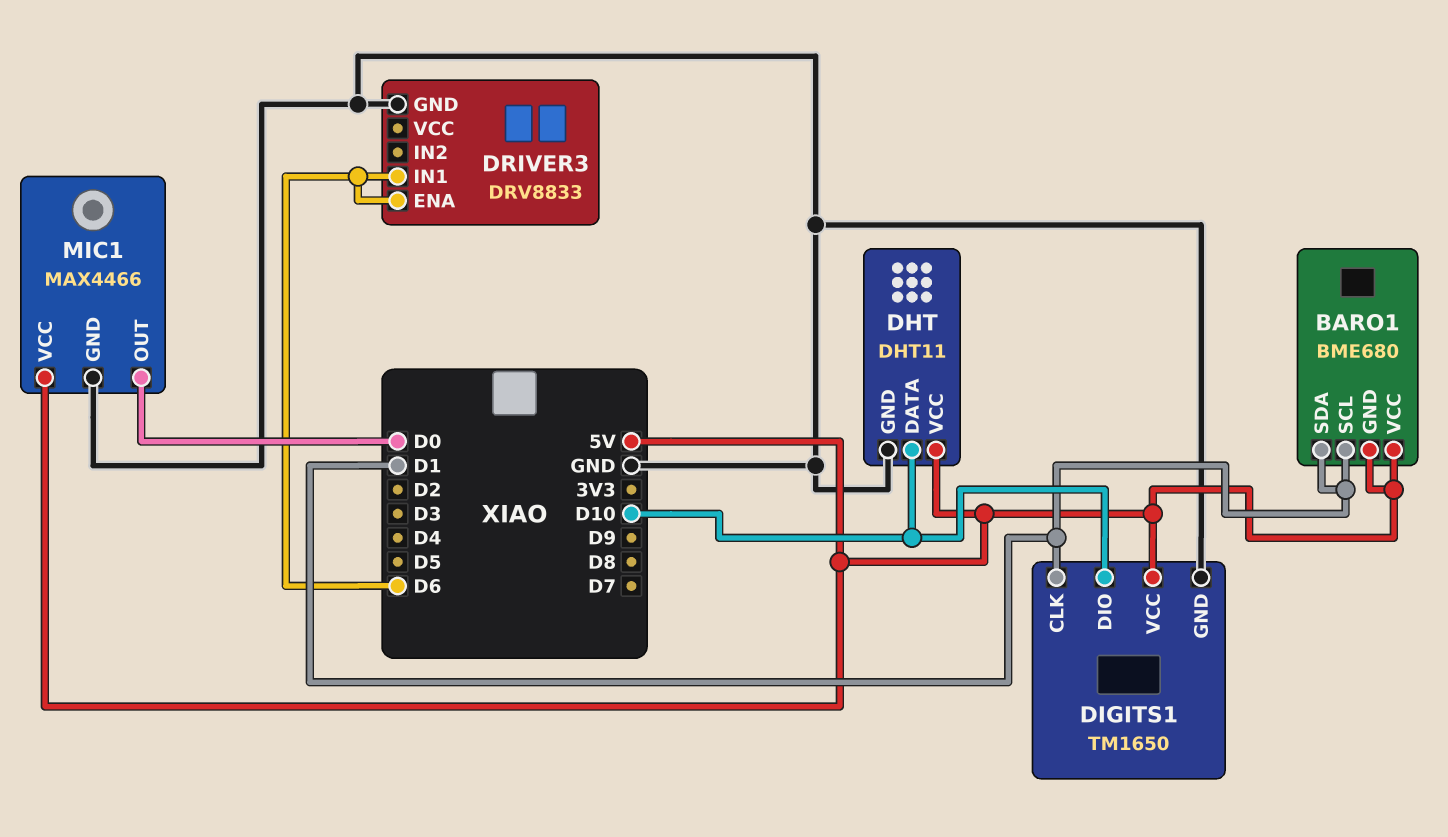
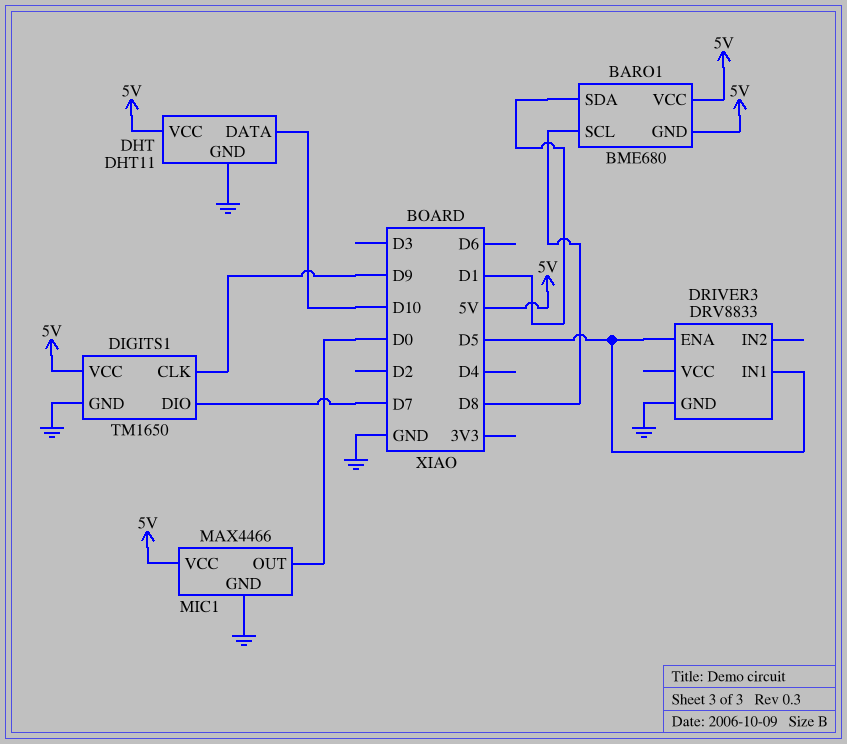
BARO1 pin SCL: D1 -> D8
DIGITS1 pin CLK: D1 -> D9
DIGITS1 pin DIO: D10 -> D7
DRIVER3 pin ENA: D6 -> D5
DRIVER3 pin IN1: D6 -> D5

